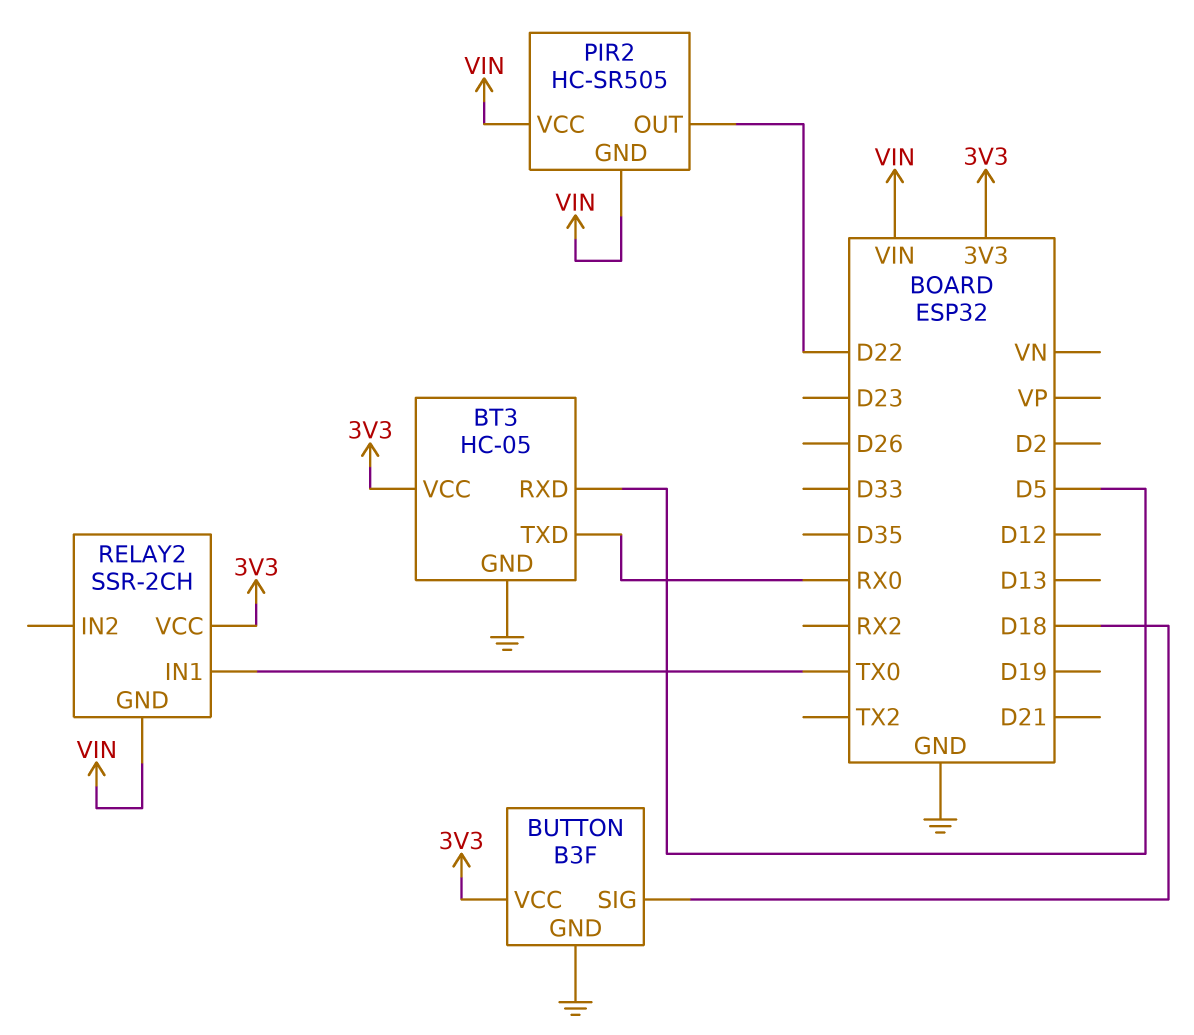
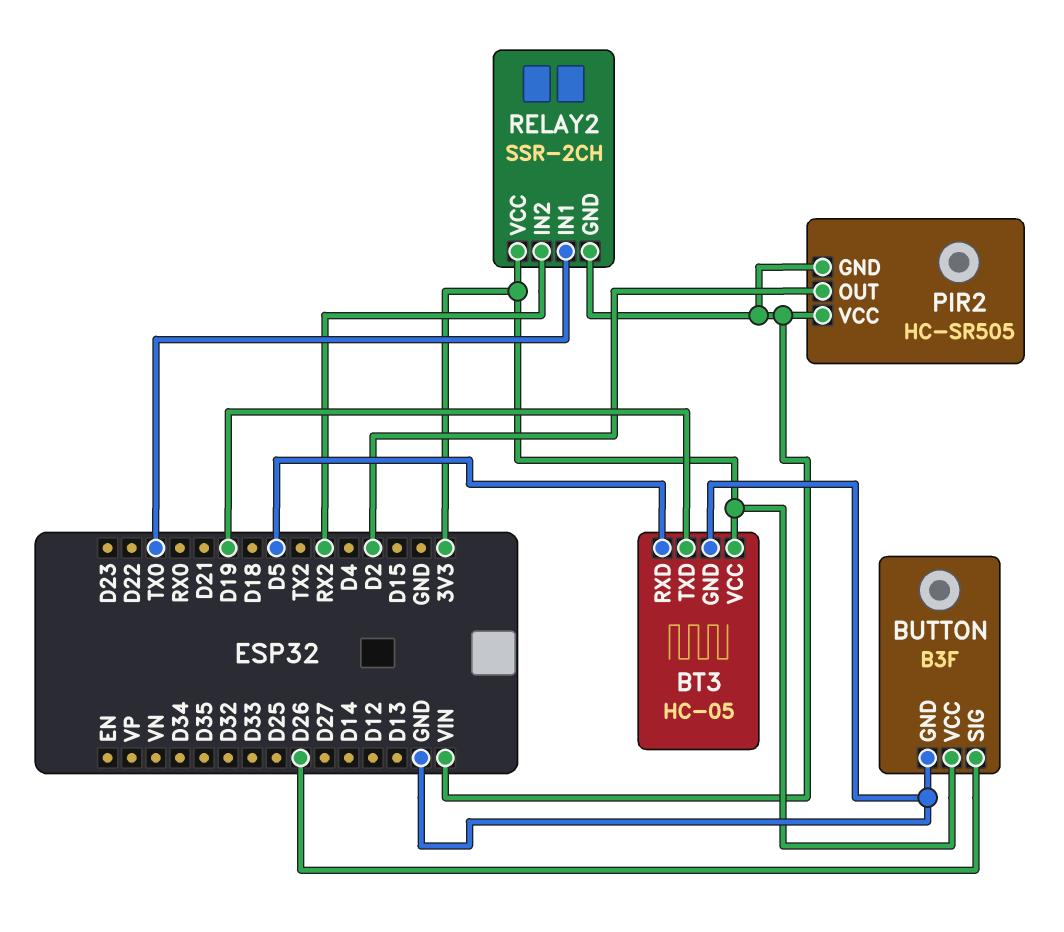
BT3 pin TXD: RX0 -> D19
BUTTON pin SIG: D18 -> D26
PIR2 pin OUT: D22 -> D2
RELAY2 pin IN2: none -> RX2

